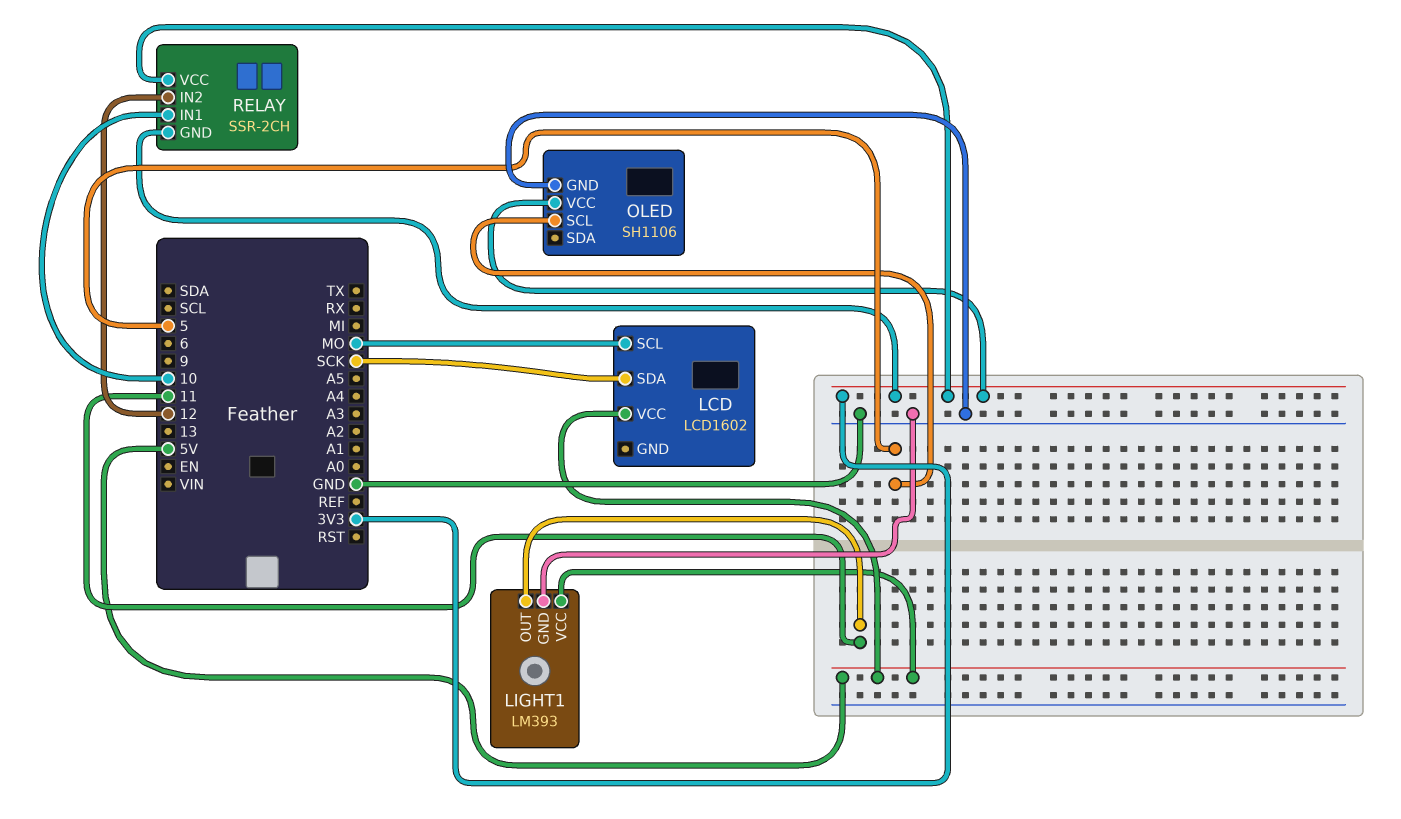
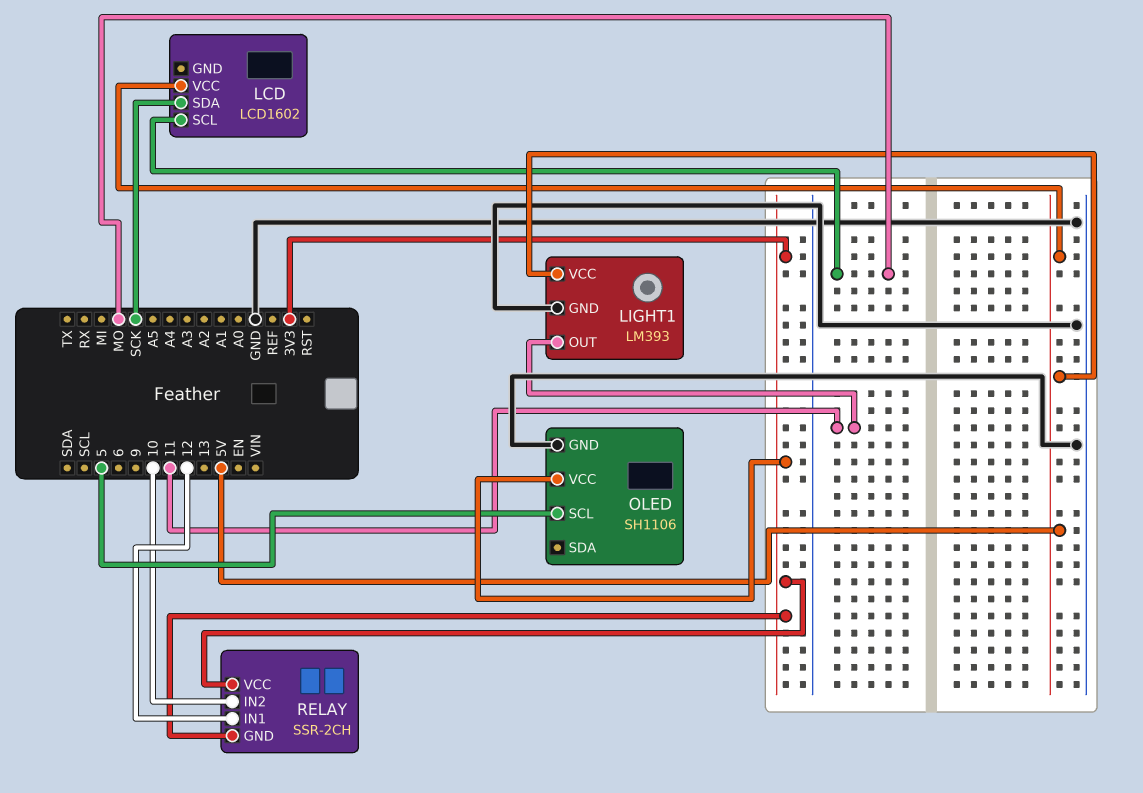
RELAY pin IN1: 10 -> 12
RELAY pin IN2: 12 -> 10

